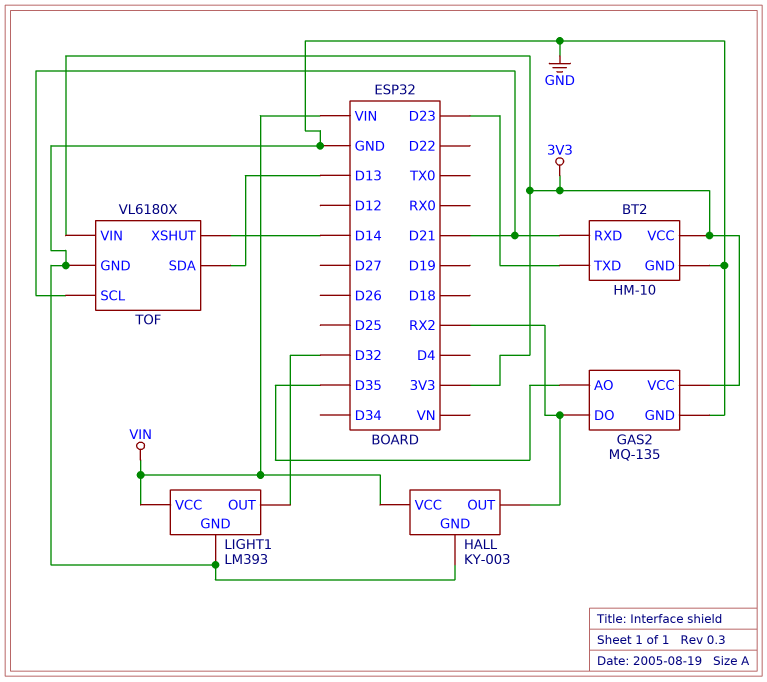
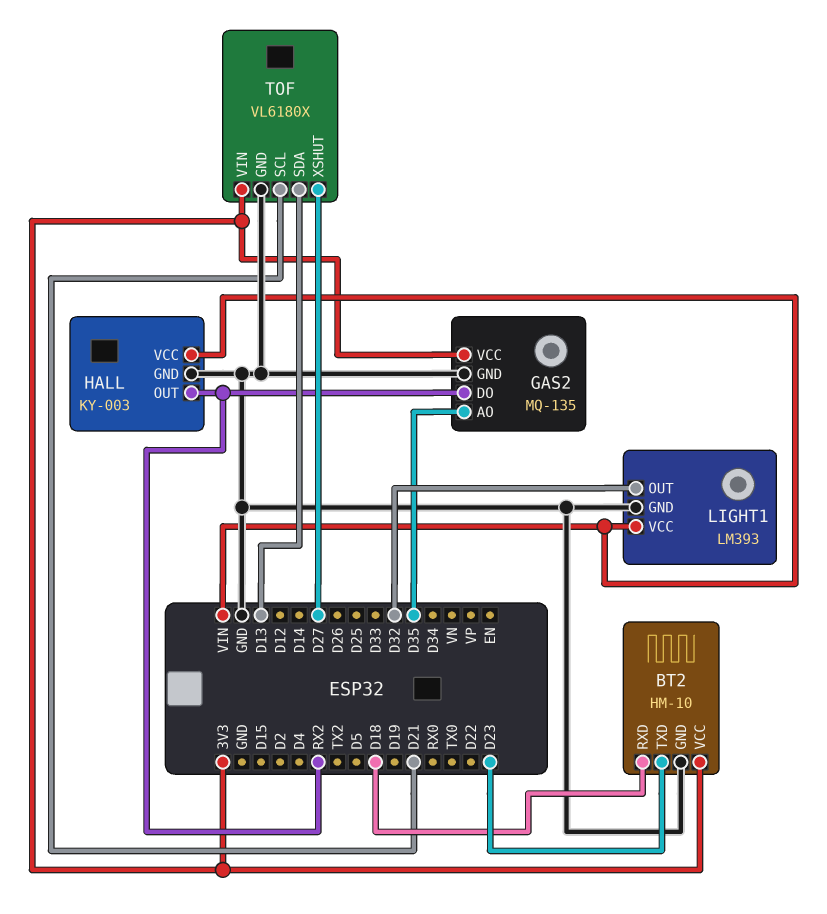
BT2 pin RXD: D21 -> D18
TOF pin XSHUT: D14 -> D27

